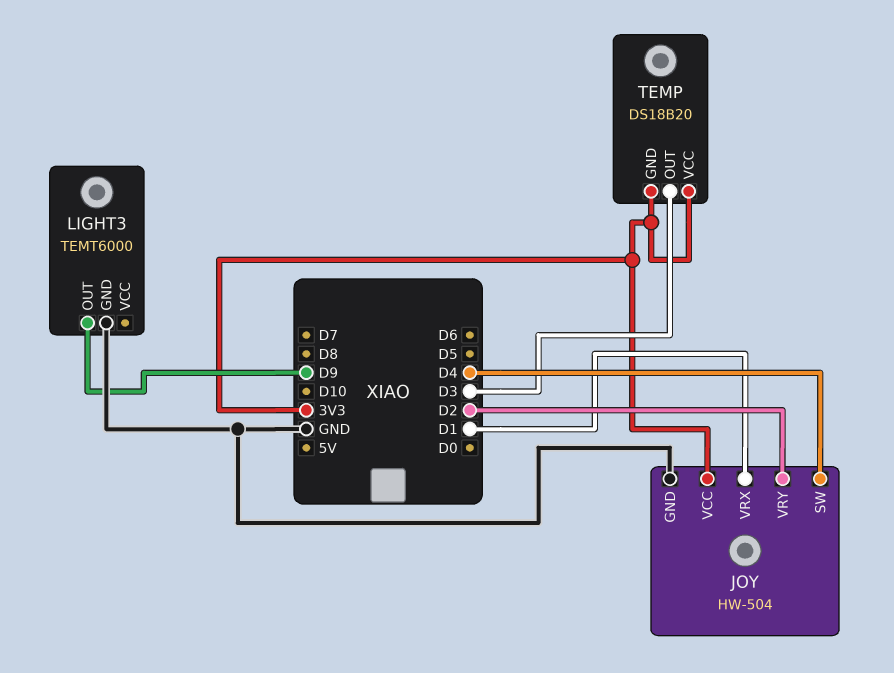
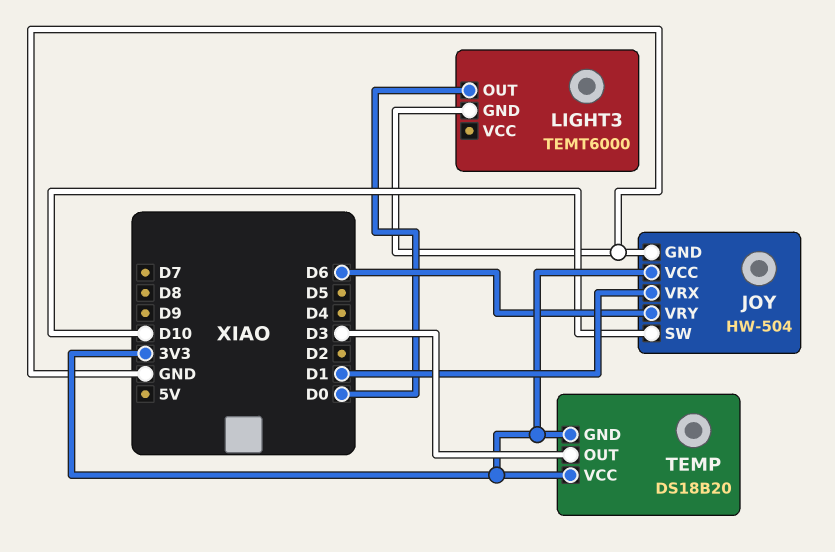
JOY pin SW: D4 -> D10
JOY pin VRY: D2 -> D6
LIGHT3 pin OUT: D9 -> D0

